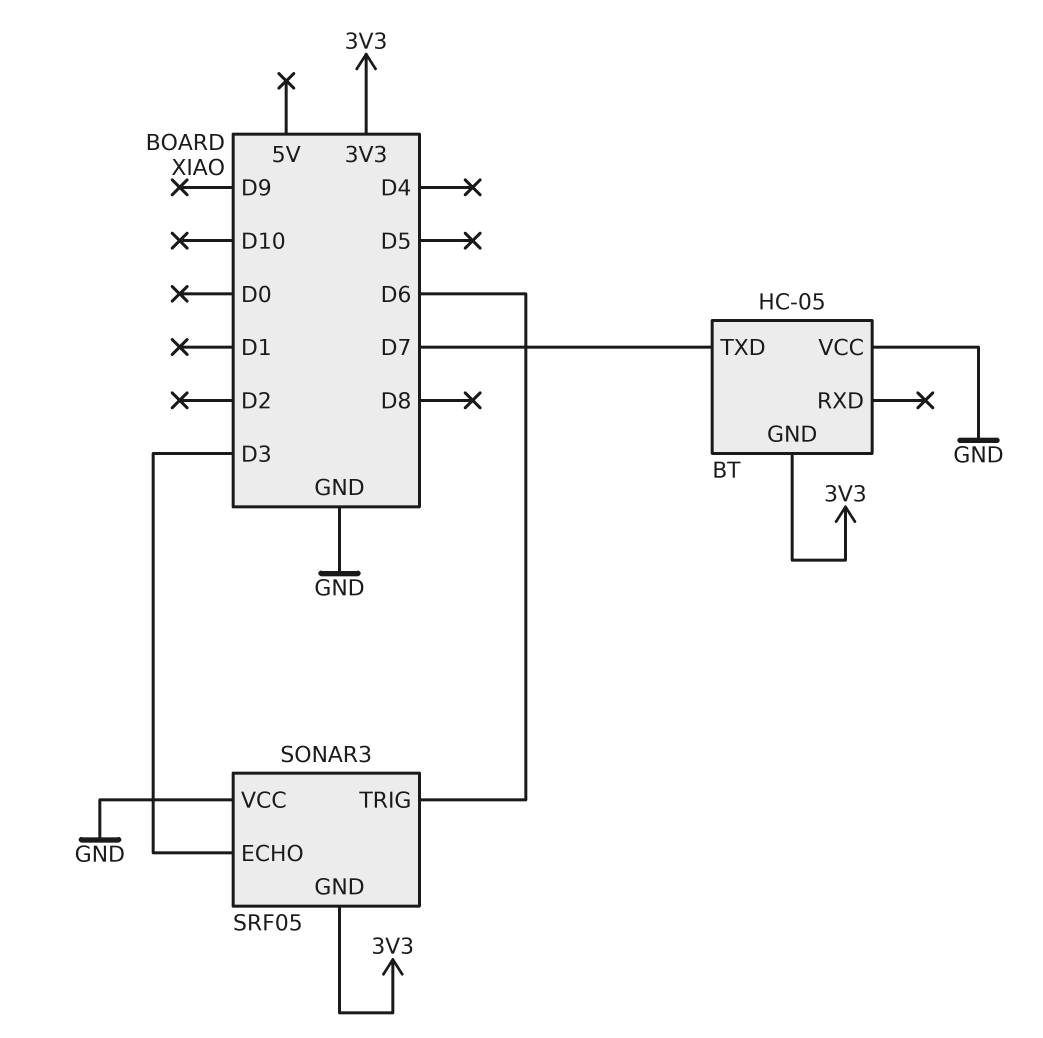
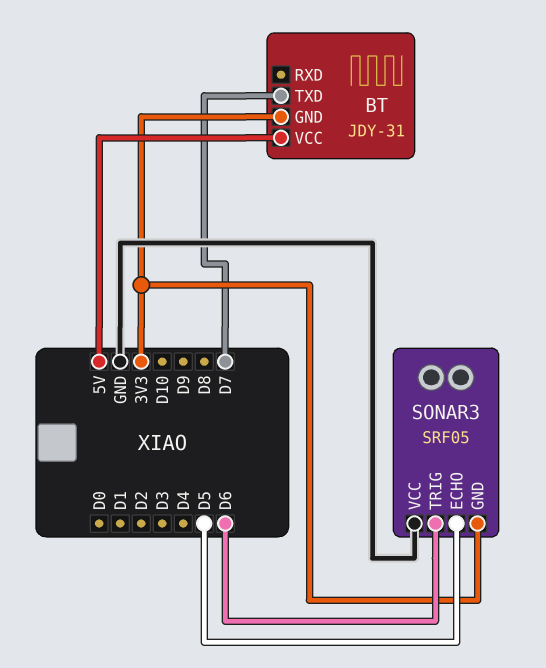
BT: HC-05 -> JDY-31
BT pin VCC: GND -> 5V
SONAR3 pin ECHO: D3 -> D5

